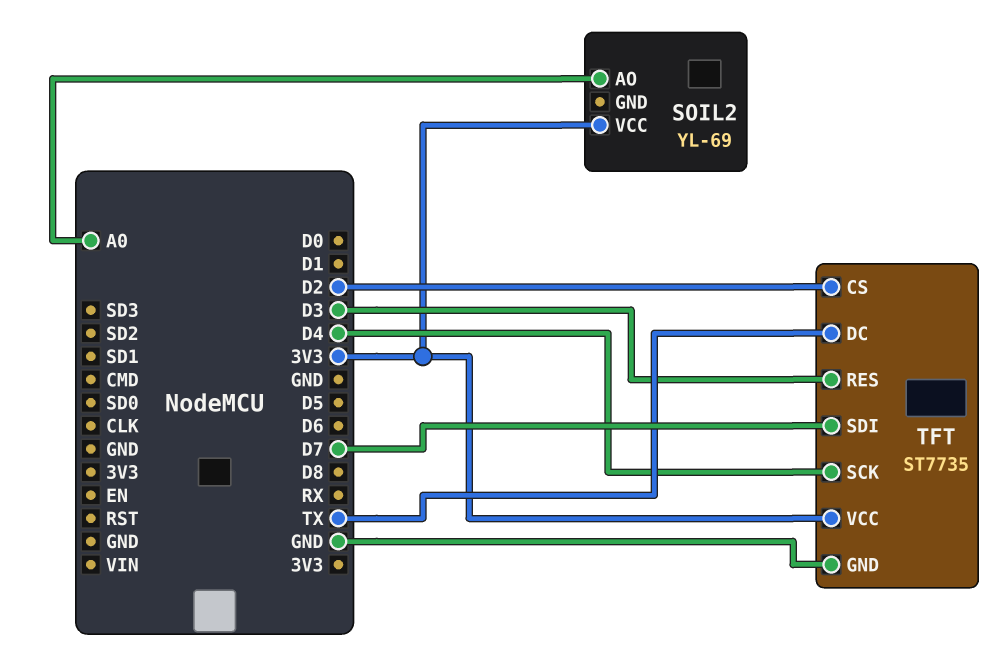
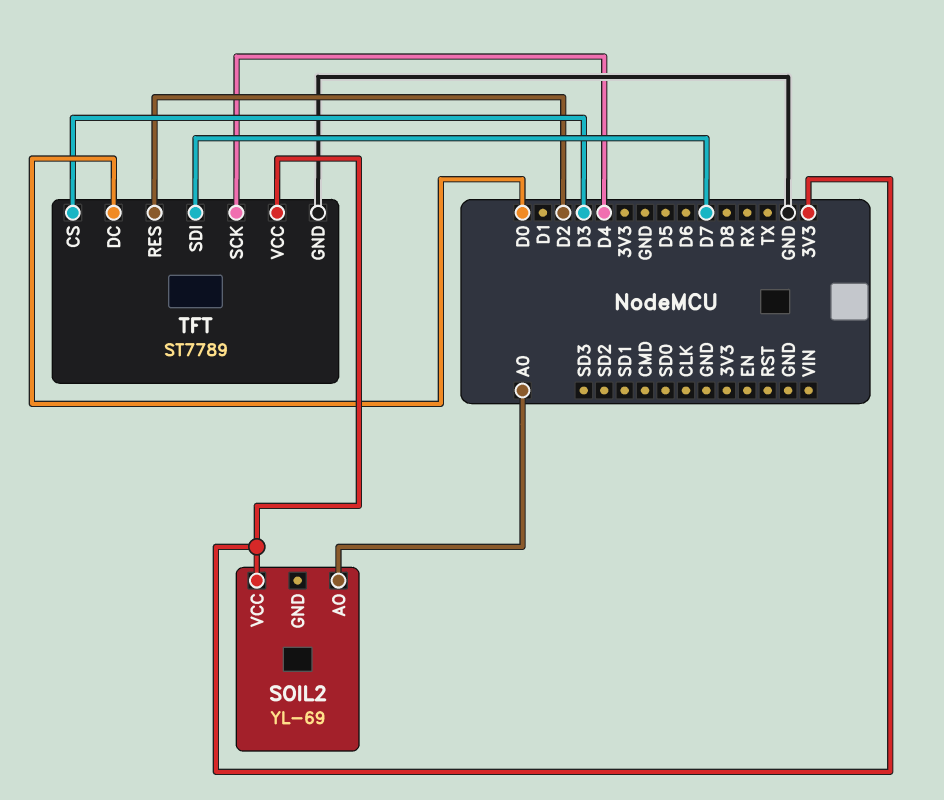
TFT: ST7735 -> ST7789
TFT pin CS: D2 -> D3
TFT pin DC: TX -> D0
TFT pin RES: D3 -> D2

